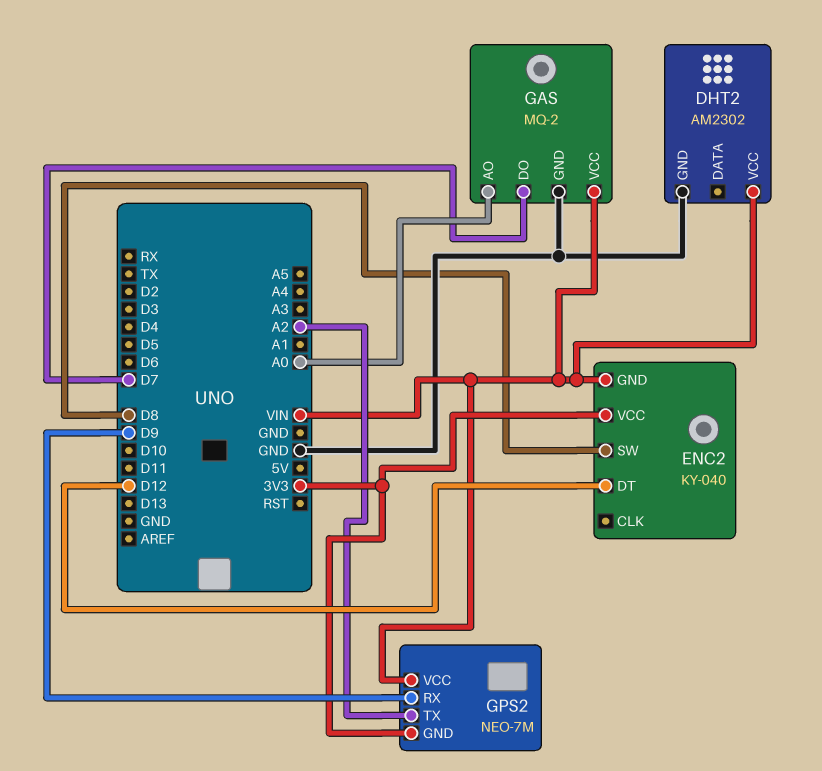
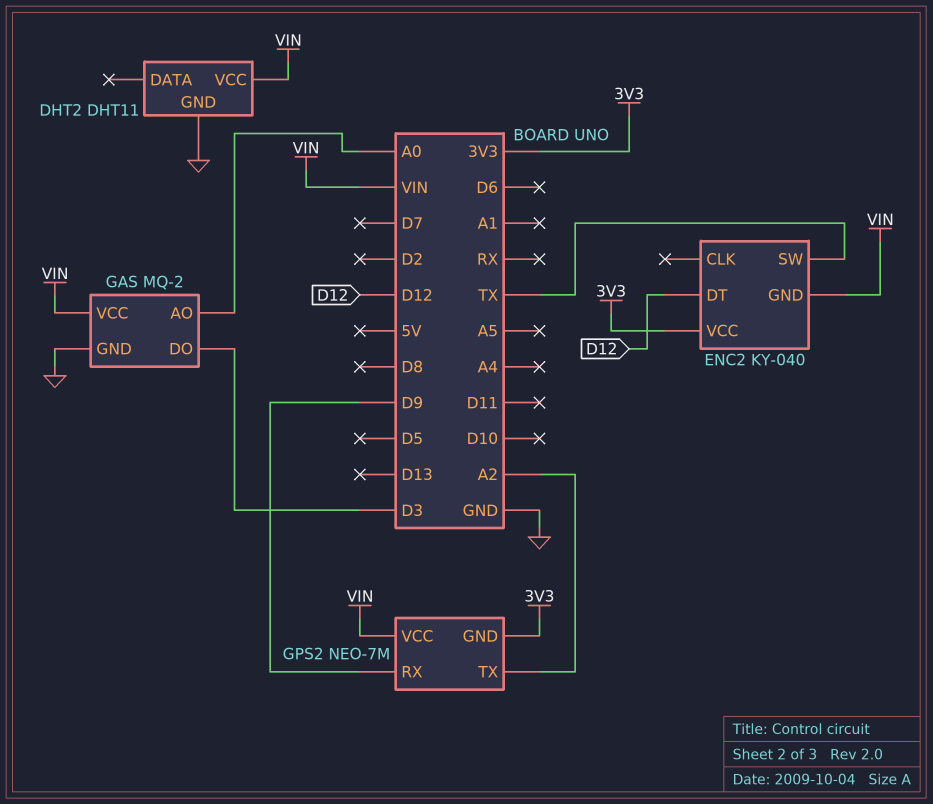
DHT2: AM2302 -> DHT11
ENC2 pin SW: D8 -> TX
GAS pin DO: D7 -> D3

